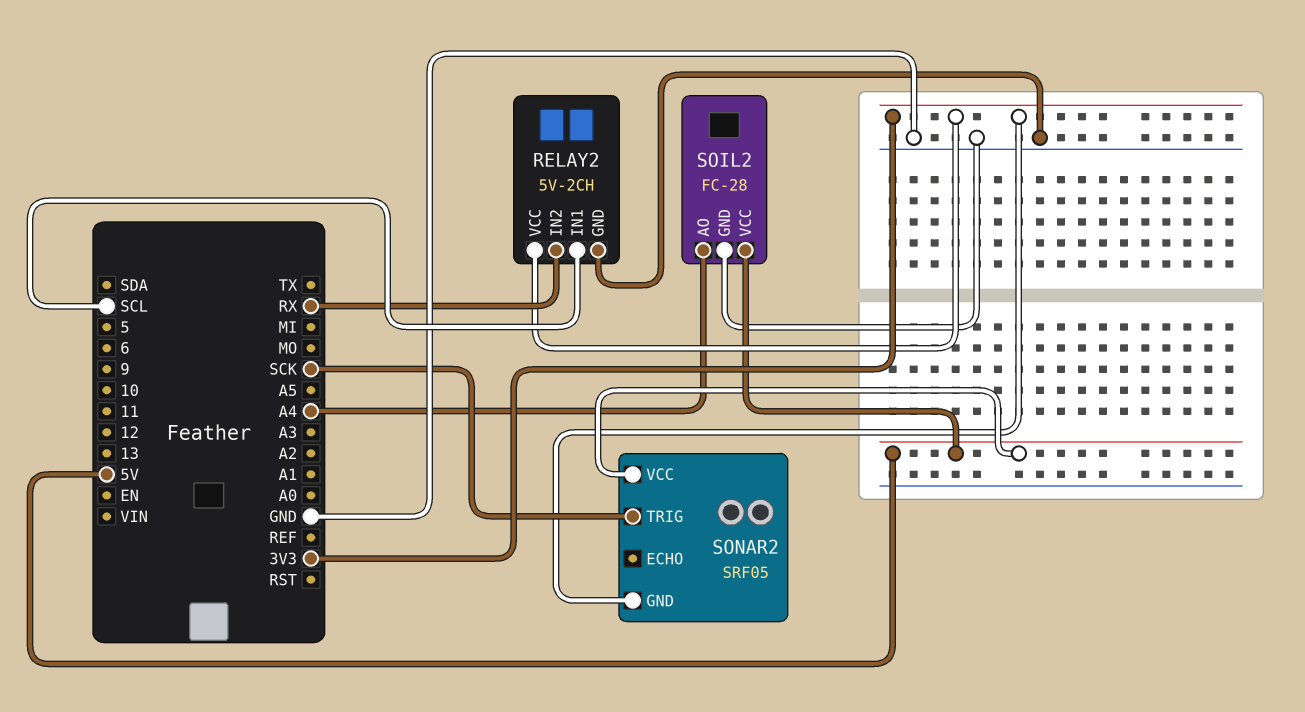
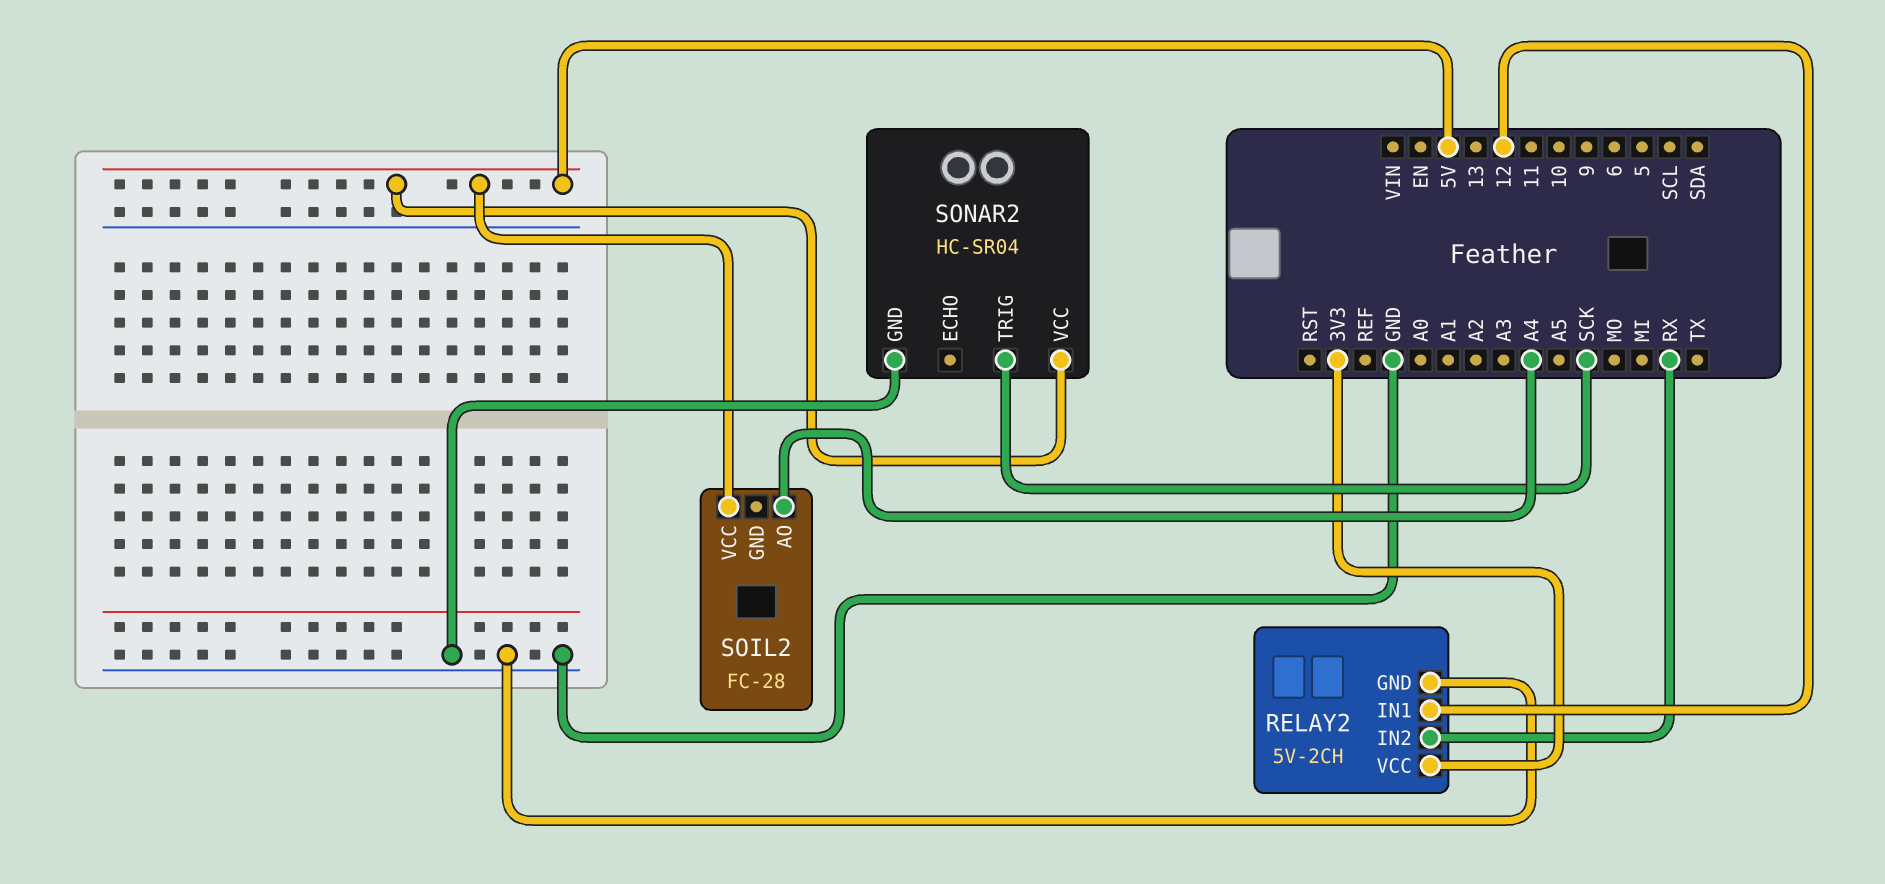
RELAY2 pin IN1: SCL -> 12
SOIL2 pin GND: GND -> none
SONAR2: SRF05 -> HC-SR04
SONAR2 pin GND: 3V3 -> GND

